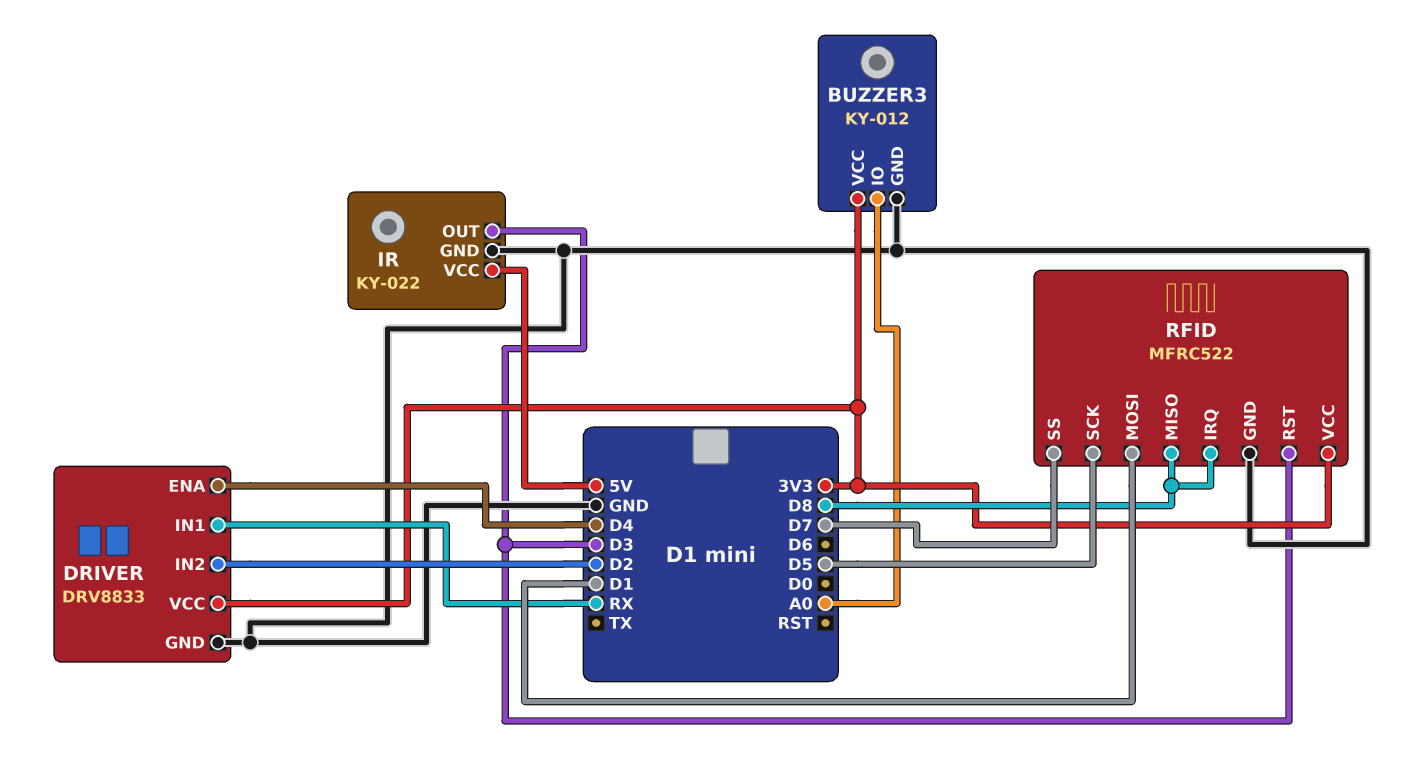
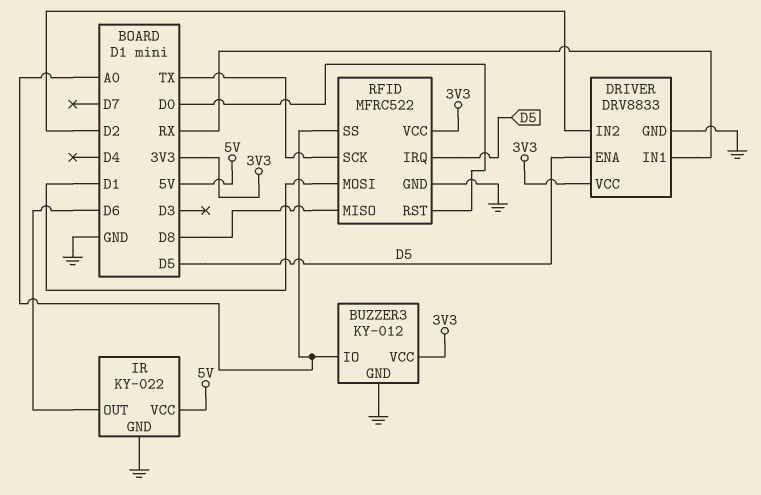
DRIVER pin ENA: D4 -> D5
IR pin OUT: D3 -> D6
RFID pin IRQ: D8 -> D5
RFID pin RST: D3 -> D0
RFID pin SCK: D5 -> TX
RFID pin SS: D7 -> A0

